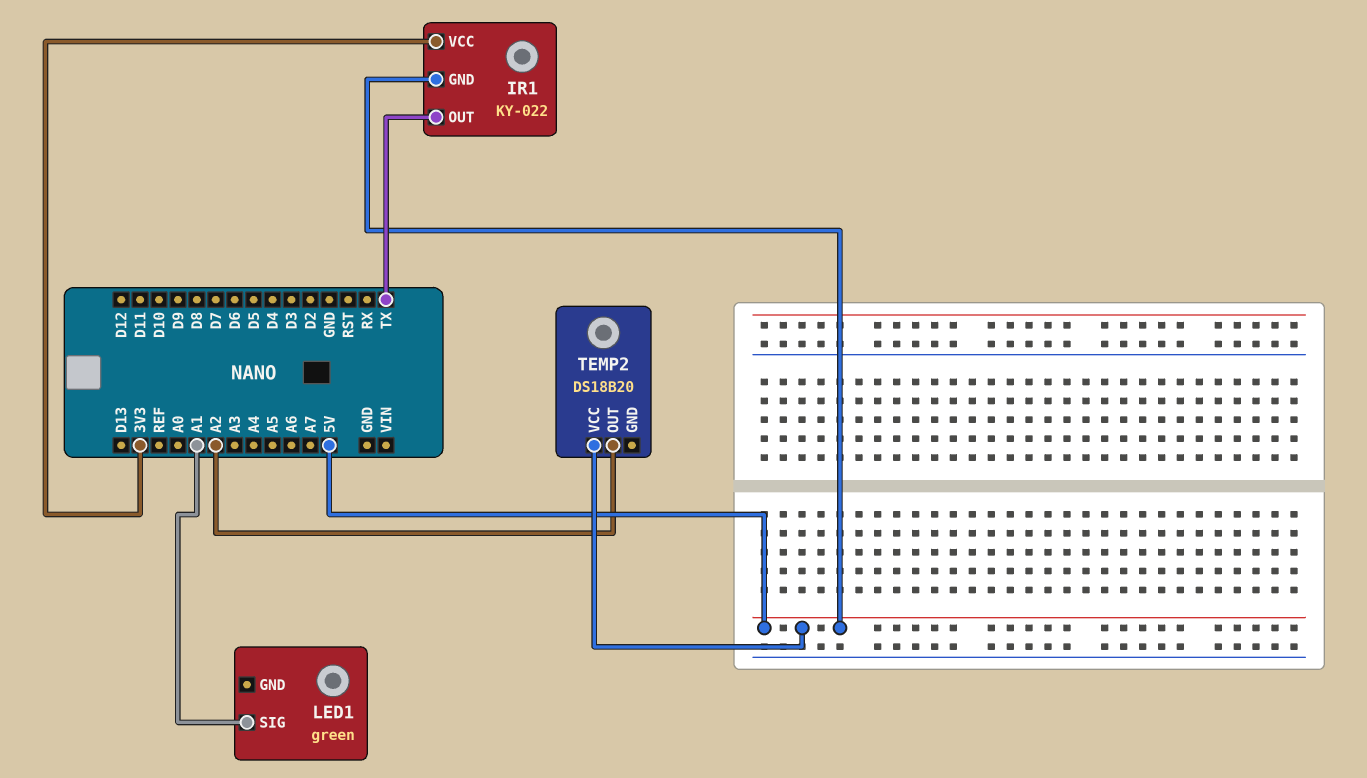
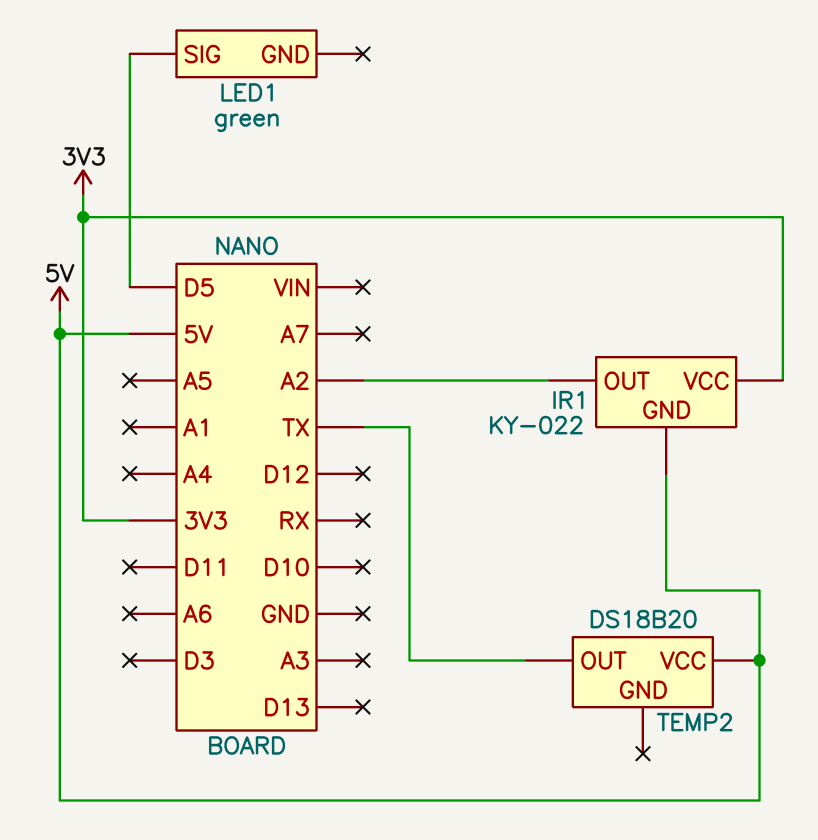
IR1 pin OUT: TX -> A2
LED1 pin SIG: A1 -> D5
TEMP2 pin OUT: A2 -> TX

